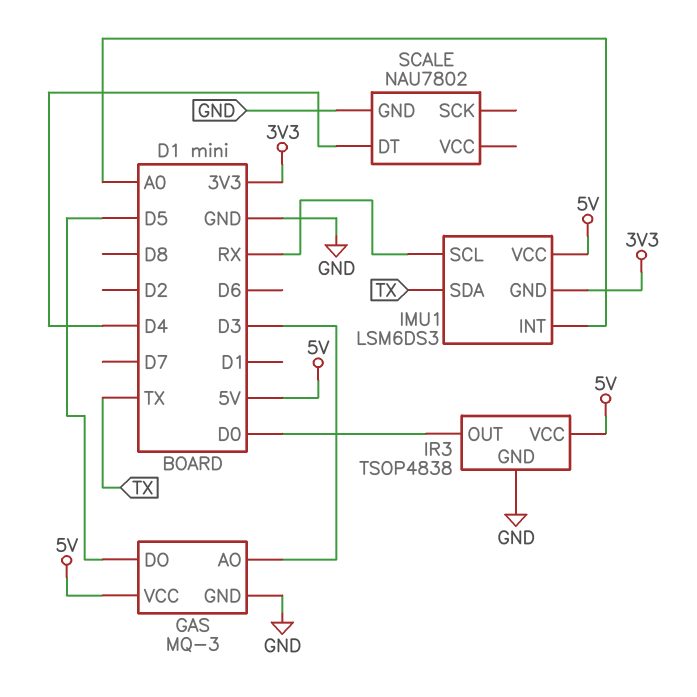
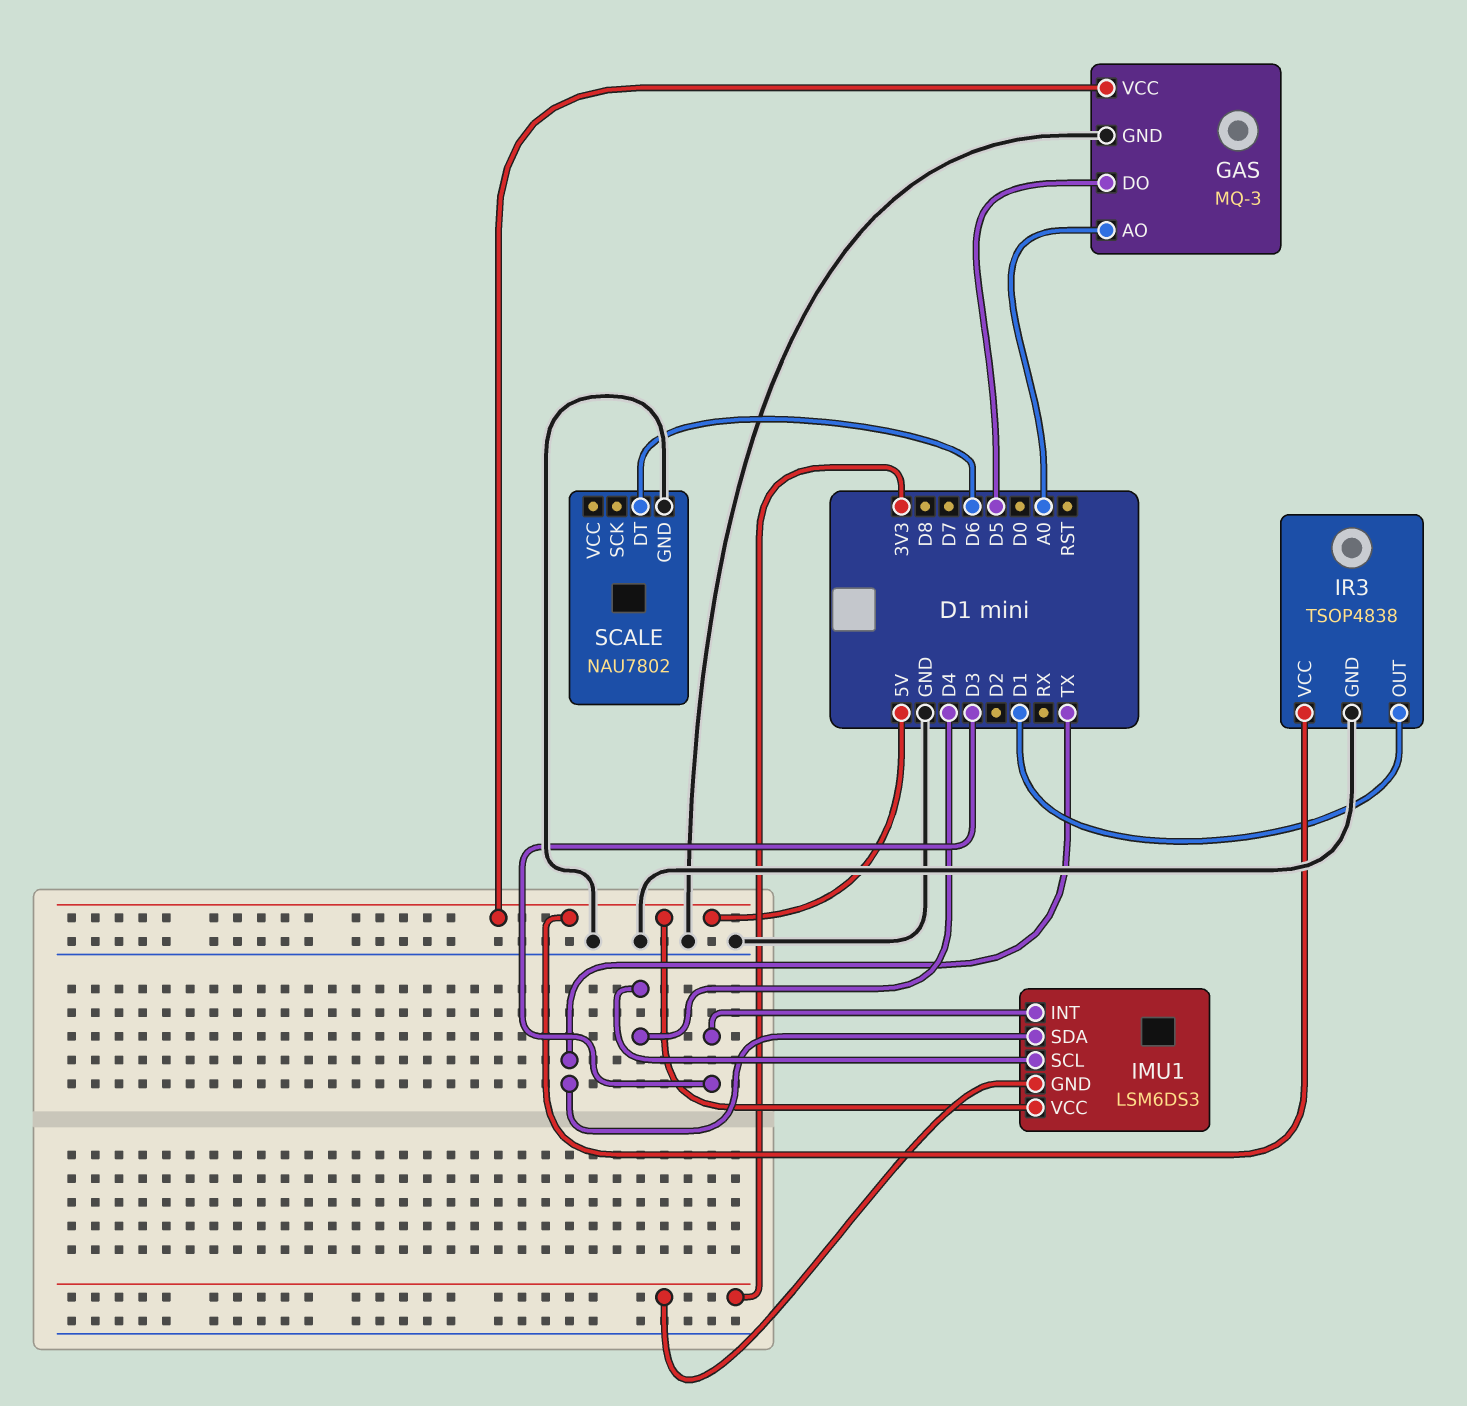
GAS pin AO: D3 -> A0
IMU1 pin INT: A0 -> D3
IMU1 pin SCL: RX -> D4
IR3 pin OUT: D0 -> D1
SCALE pin DT: D4 -> D6

